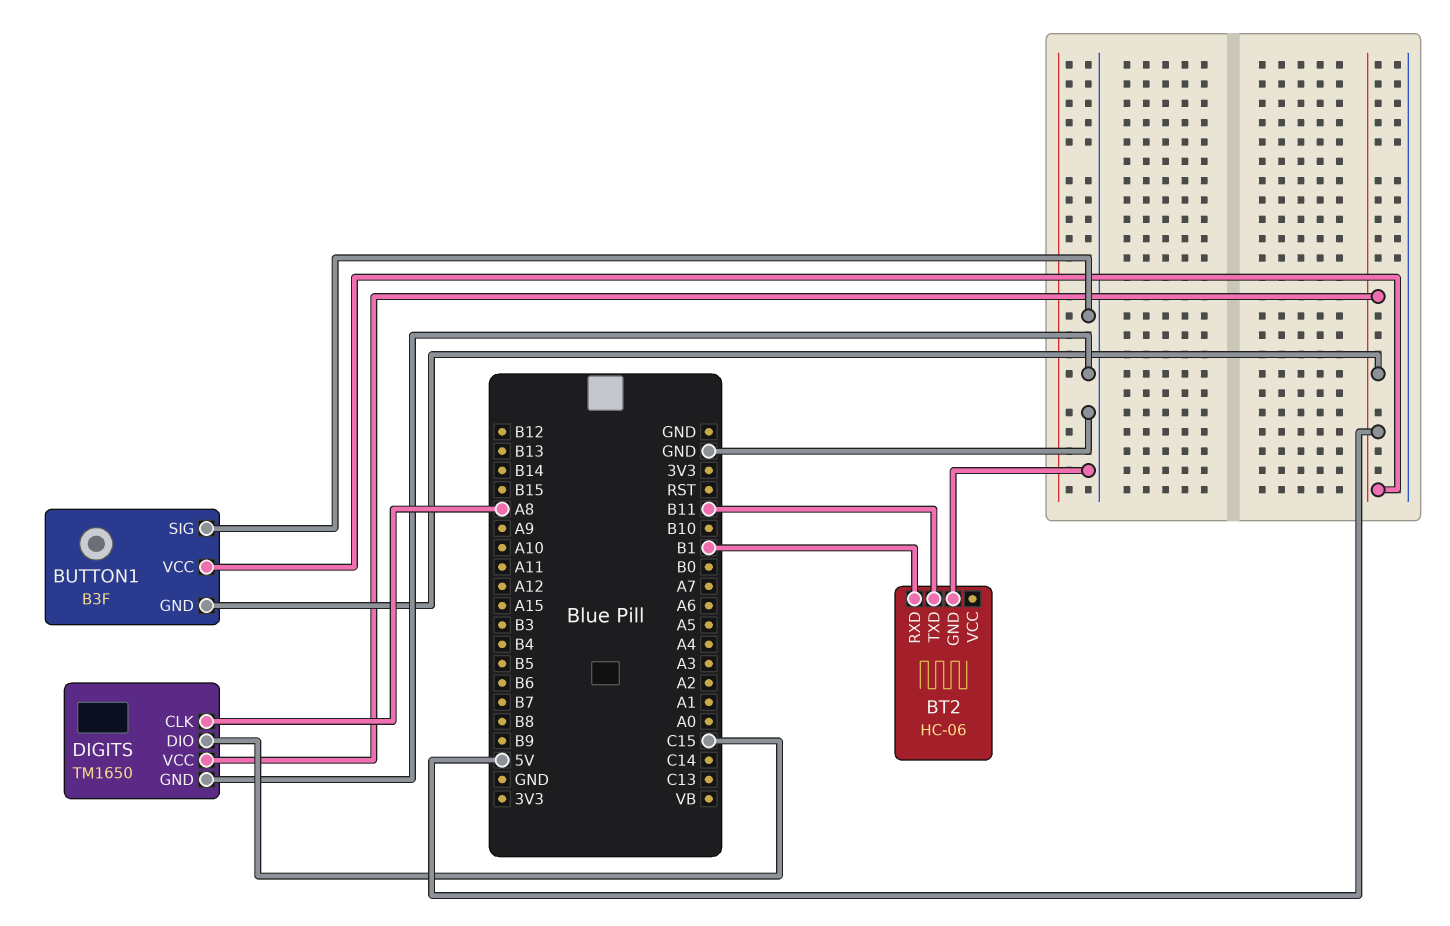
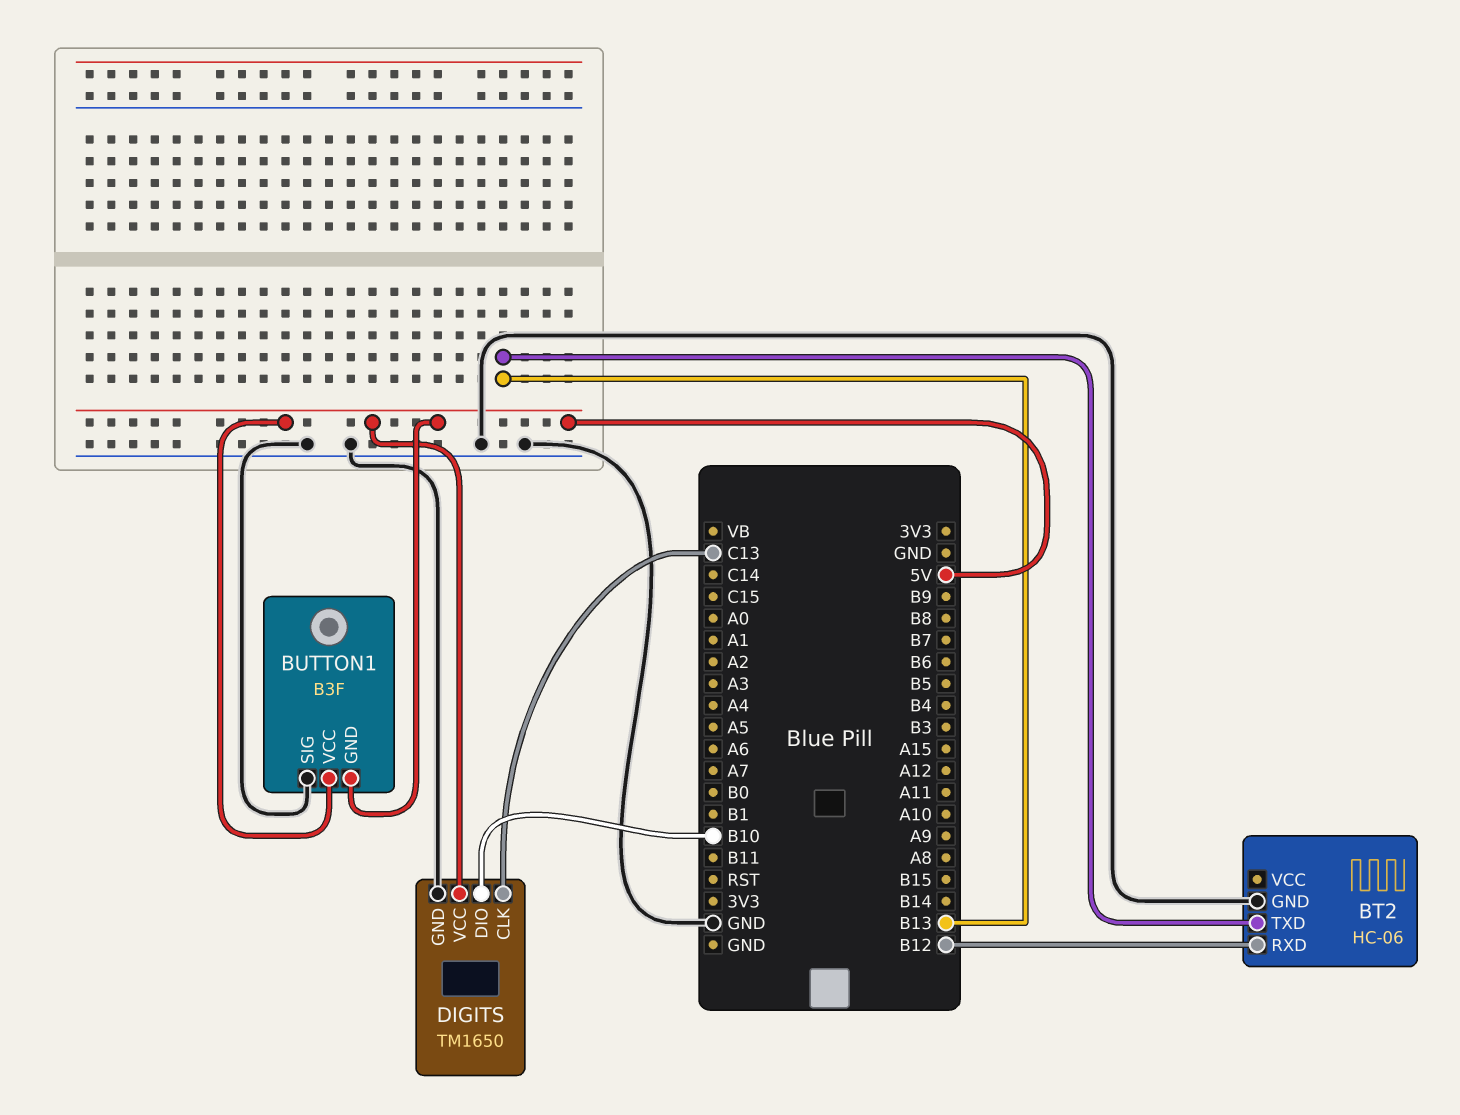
BT2 pin RXD: B1 -> B12
BT2 pin TXD: B11 -> B13
DIGITS pin CLK: A8 -> C13
DIGITS pin DIO: C15 -> B10

